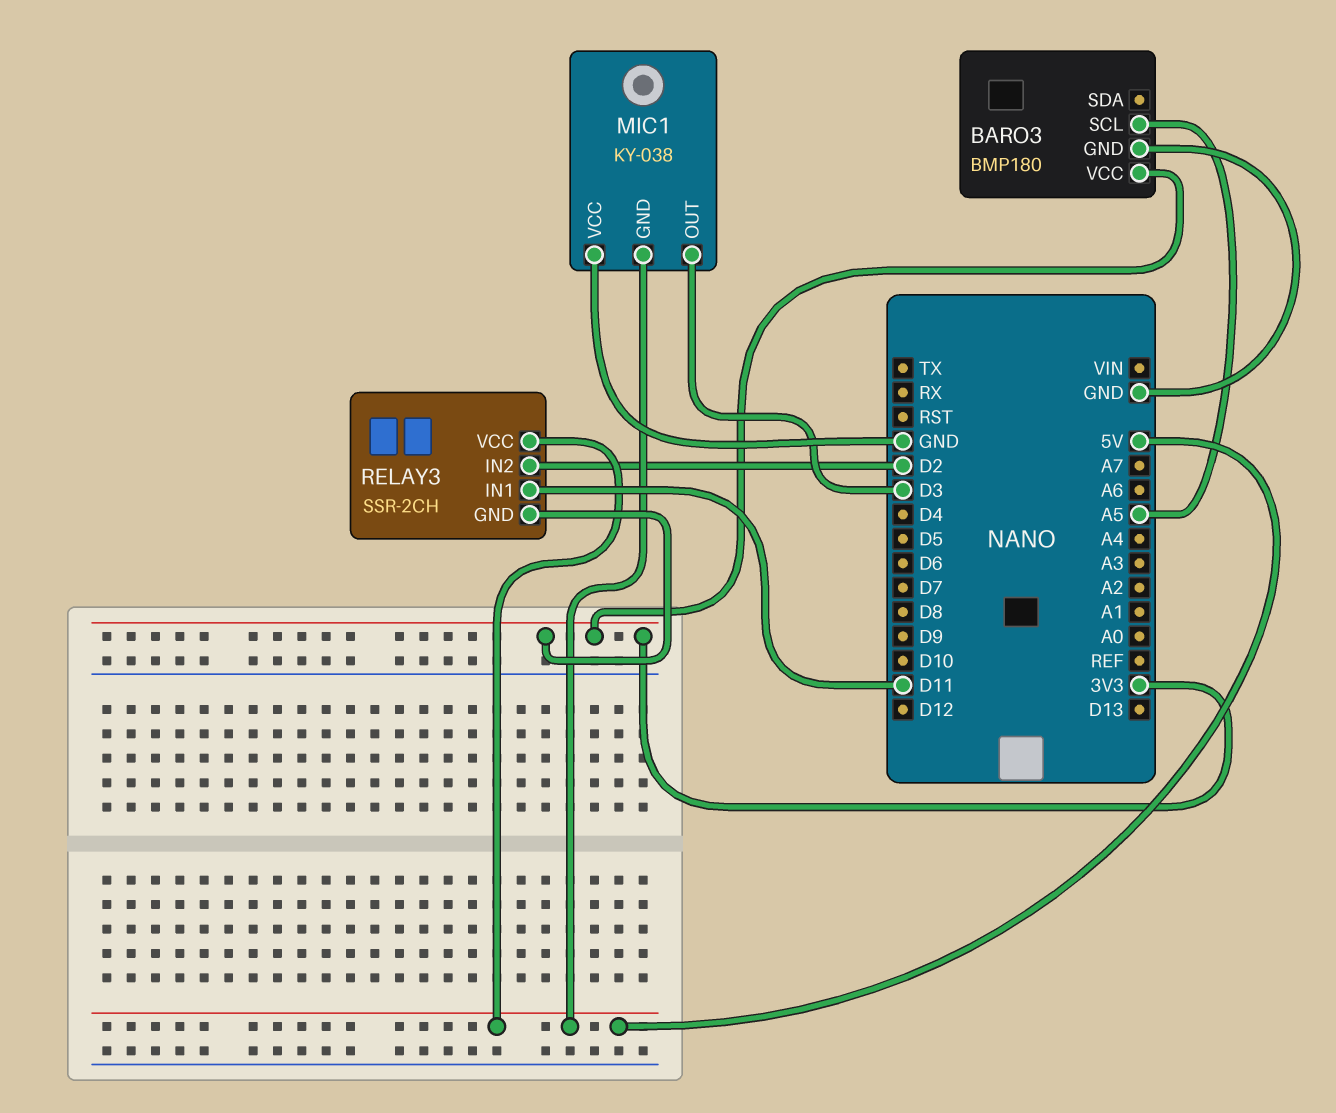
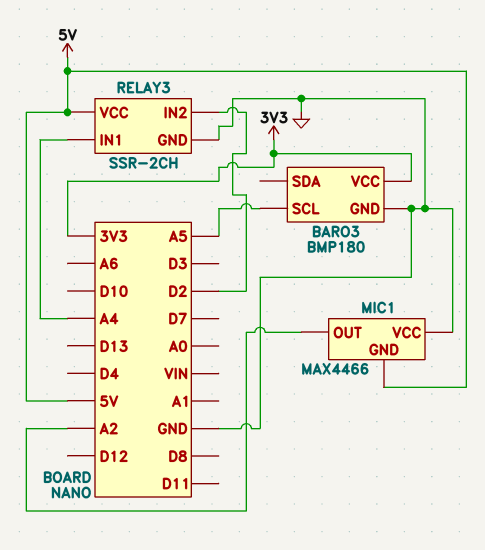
MIC1: KY-038 -> MAX4466
MIC1 pin OUT: D3 -> A2
RELAY3 pin GND: 3V3 -> GND
RELAY3 pin IN1: D11 -> A4

